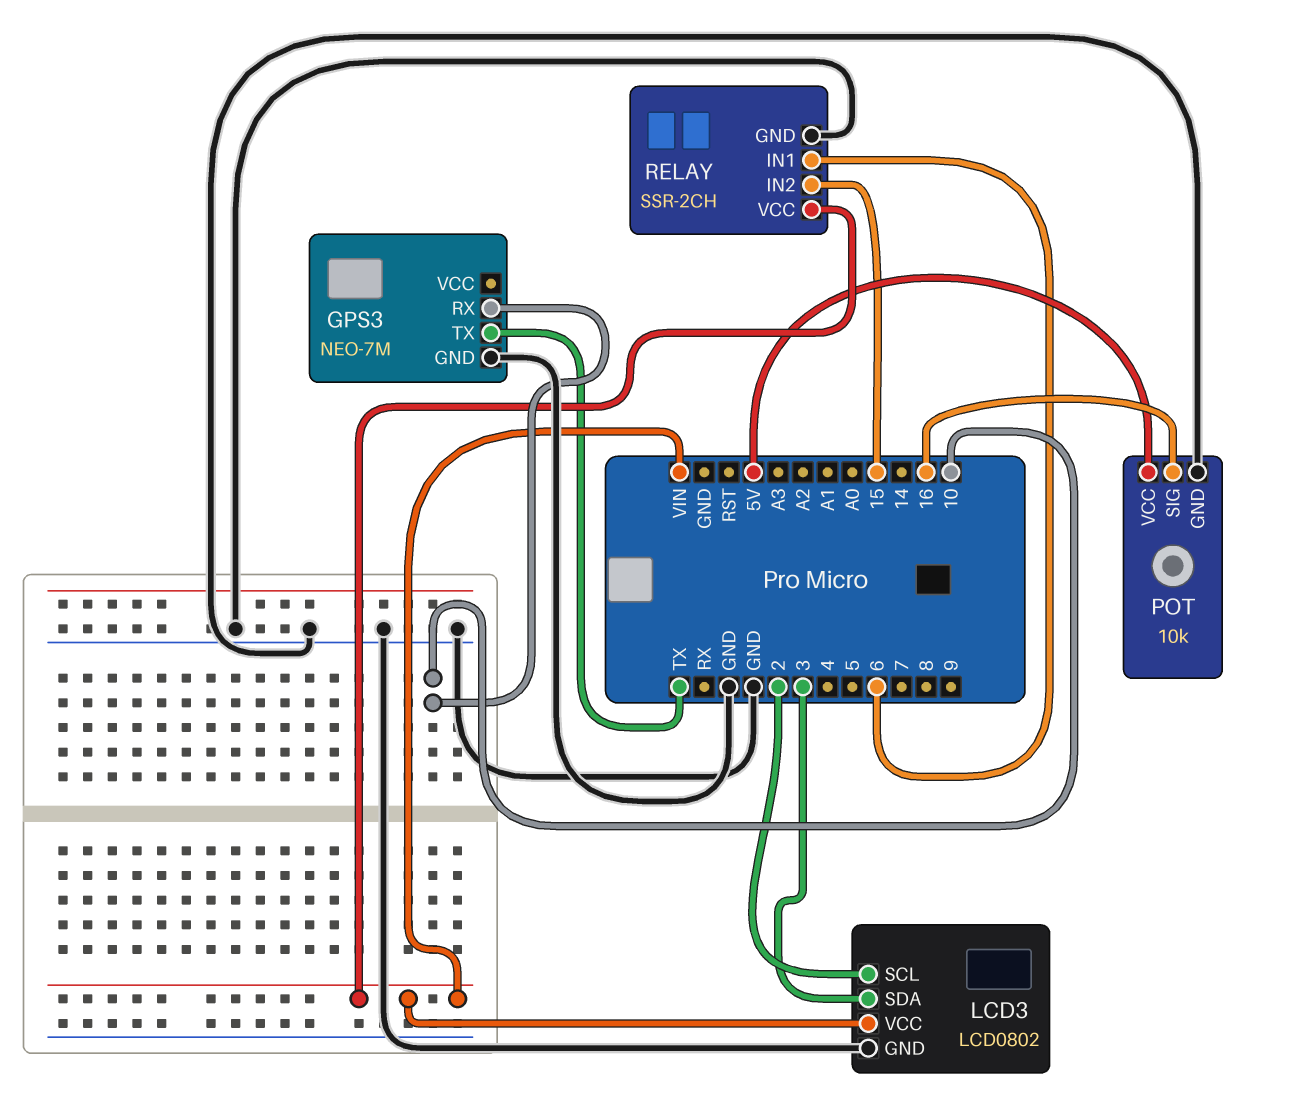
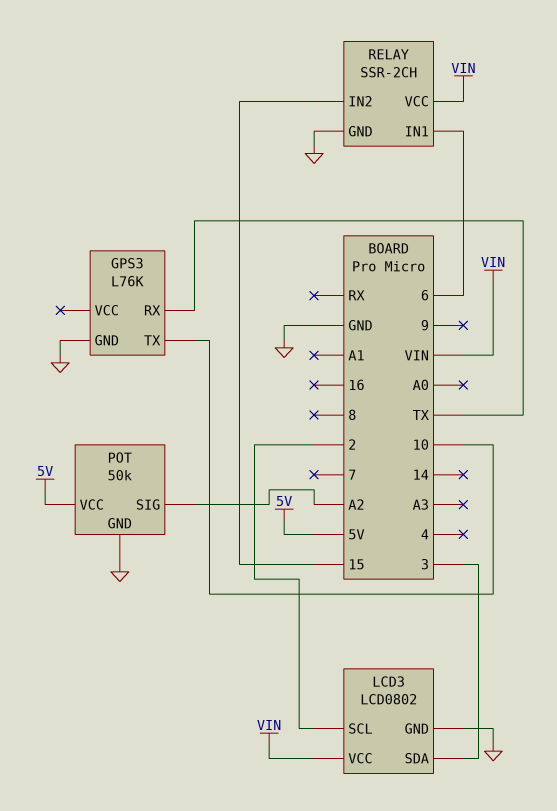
GPS3: NEO-7M -> L76K
GPS3 pin RX: 10 -> TX
GPS3 pin TX: TX -> 10
POT: 10k -> 50k
POT pin SIG: 16 -> A2

